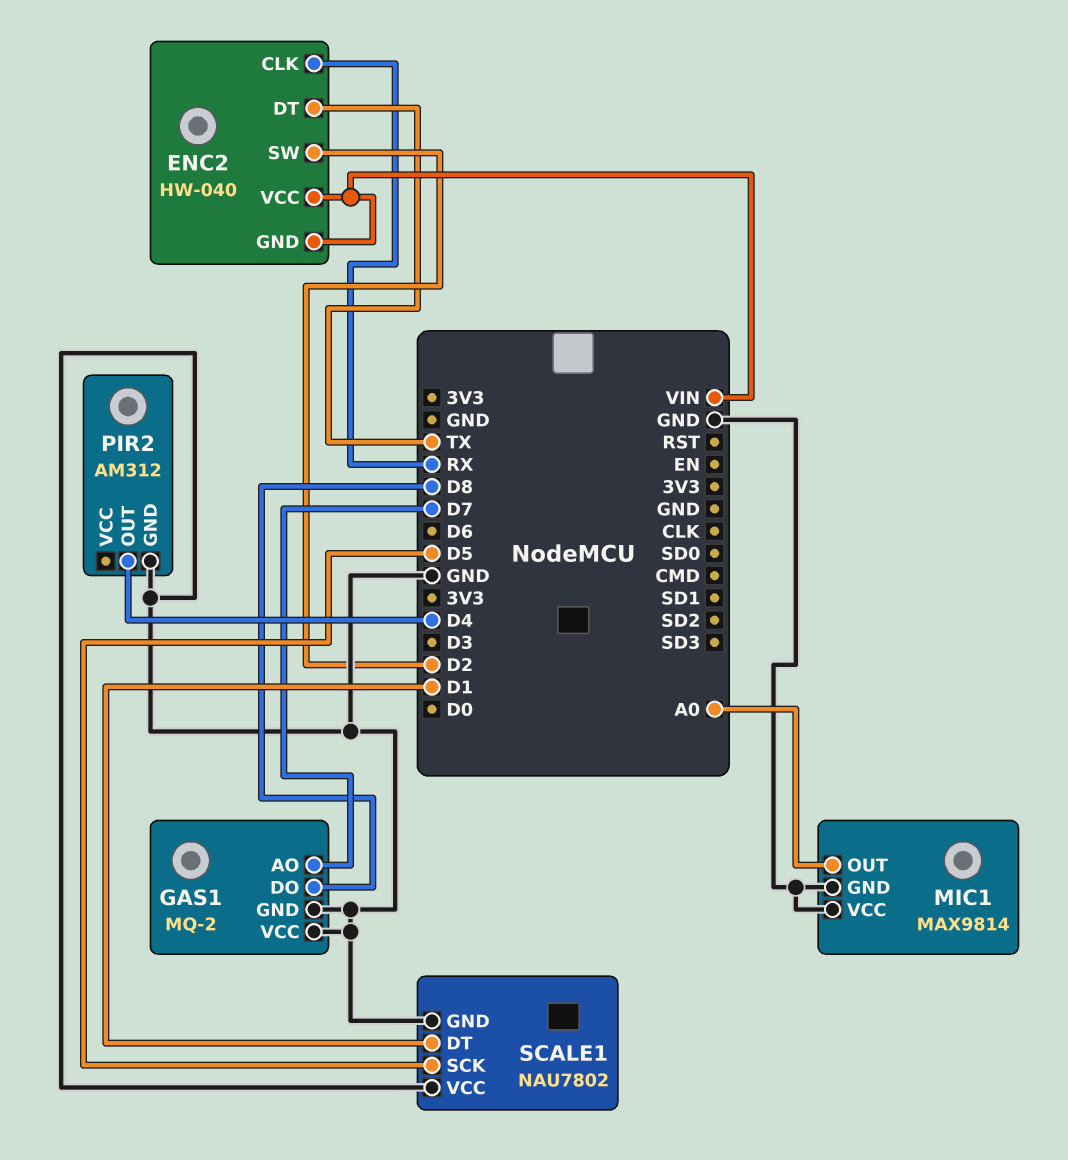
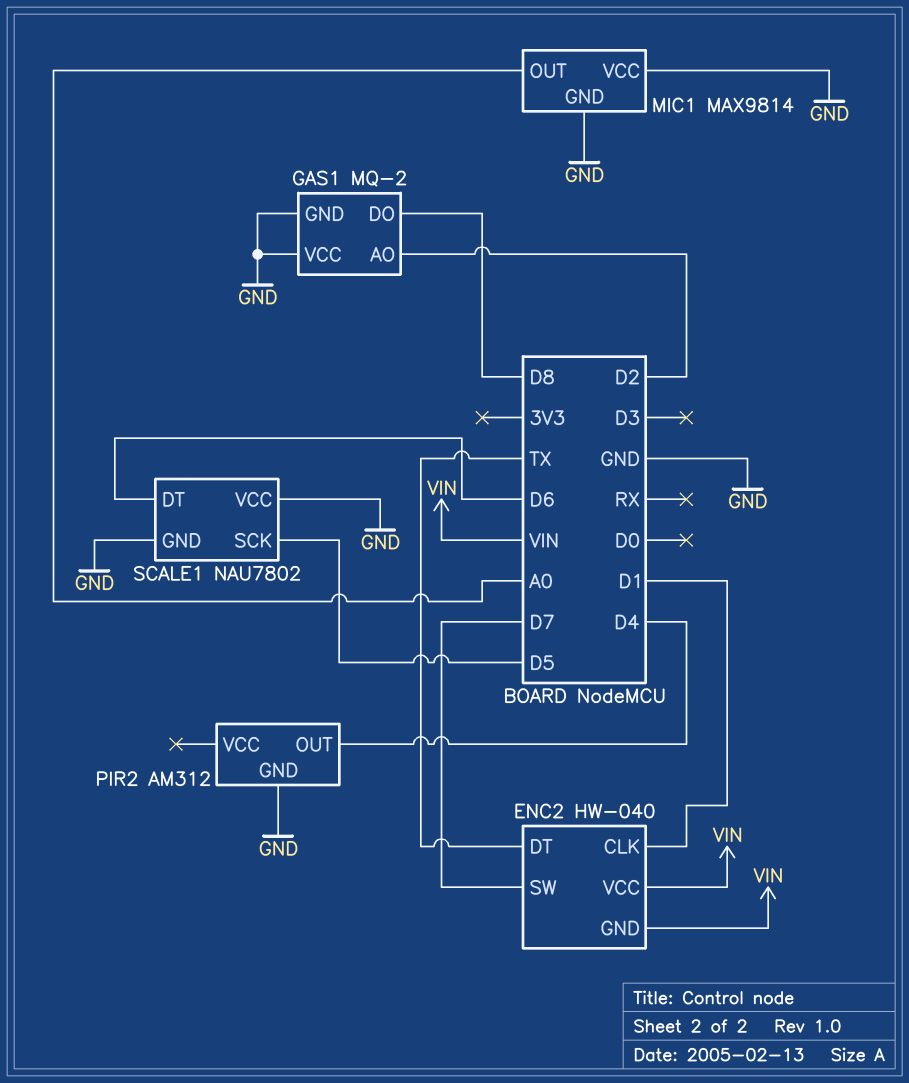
ENC2 pin CLK: RX -> D1
ENC2 pin SW: D2 -> D7
GAS1 pin AO: D7 -> D2
SCALE1 pin DT: D1 -> D6

